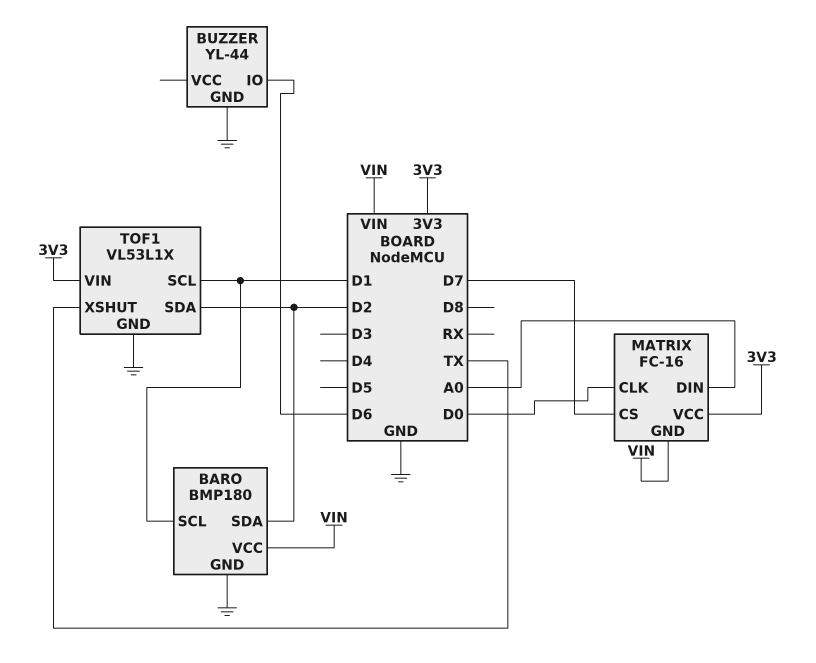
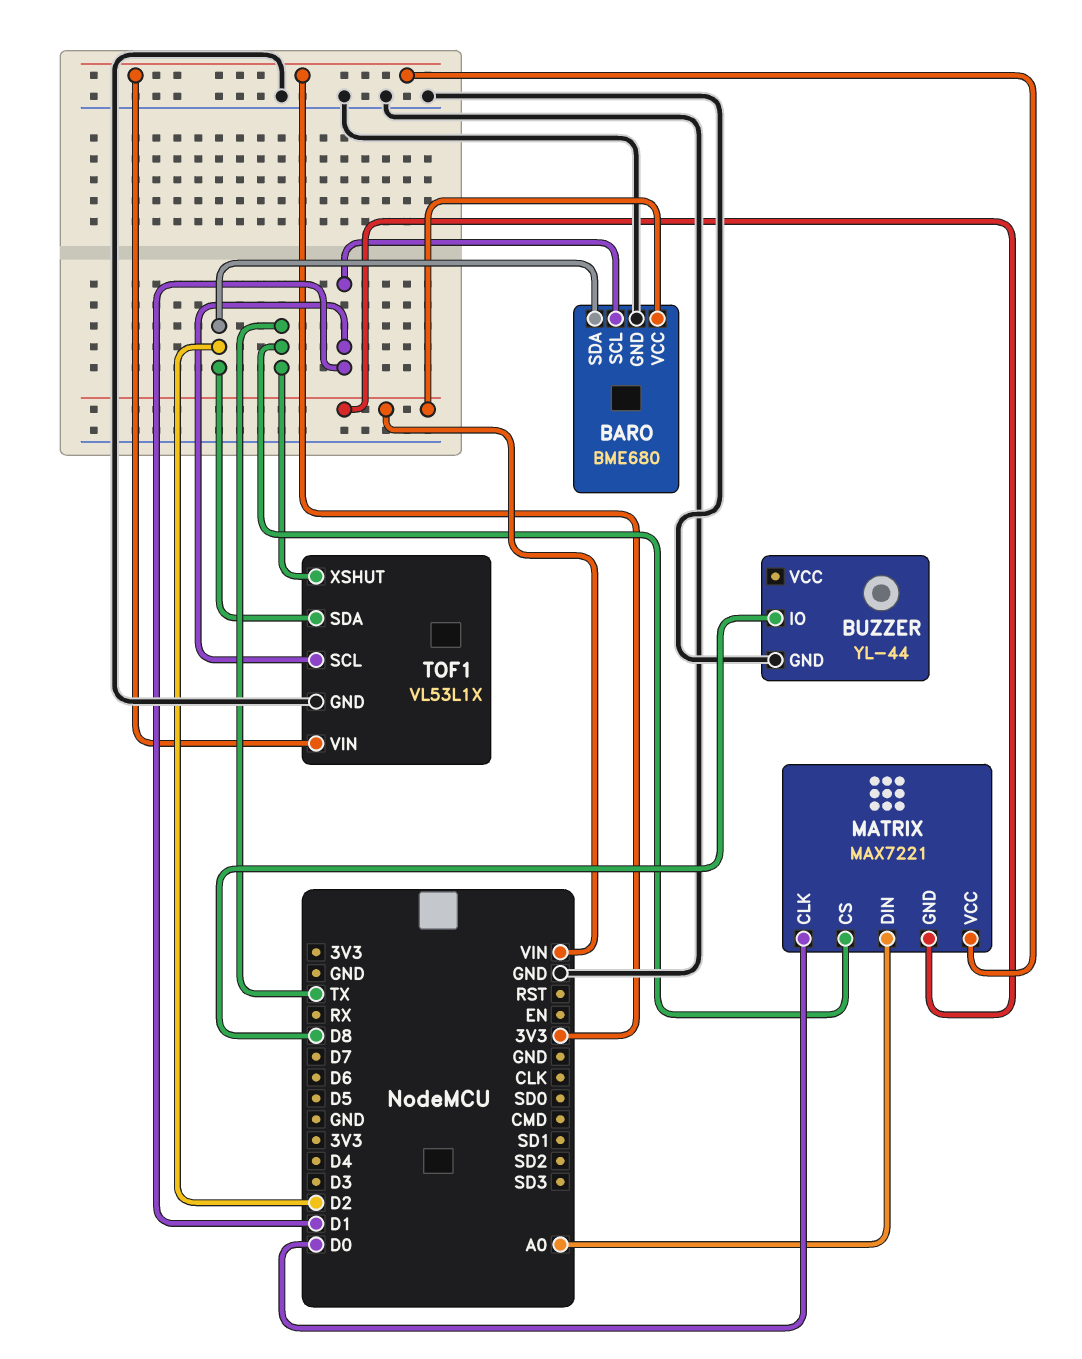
BARO: BMP180 -> BME680
BUZZER pin IO: D6 -> D8
MATRIX: FC-16 -> MAX7221
MATRIX pin CS: D7 -> TX

